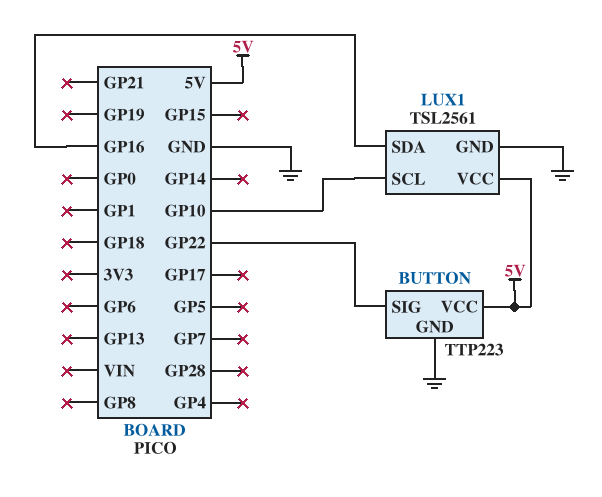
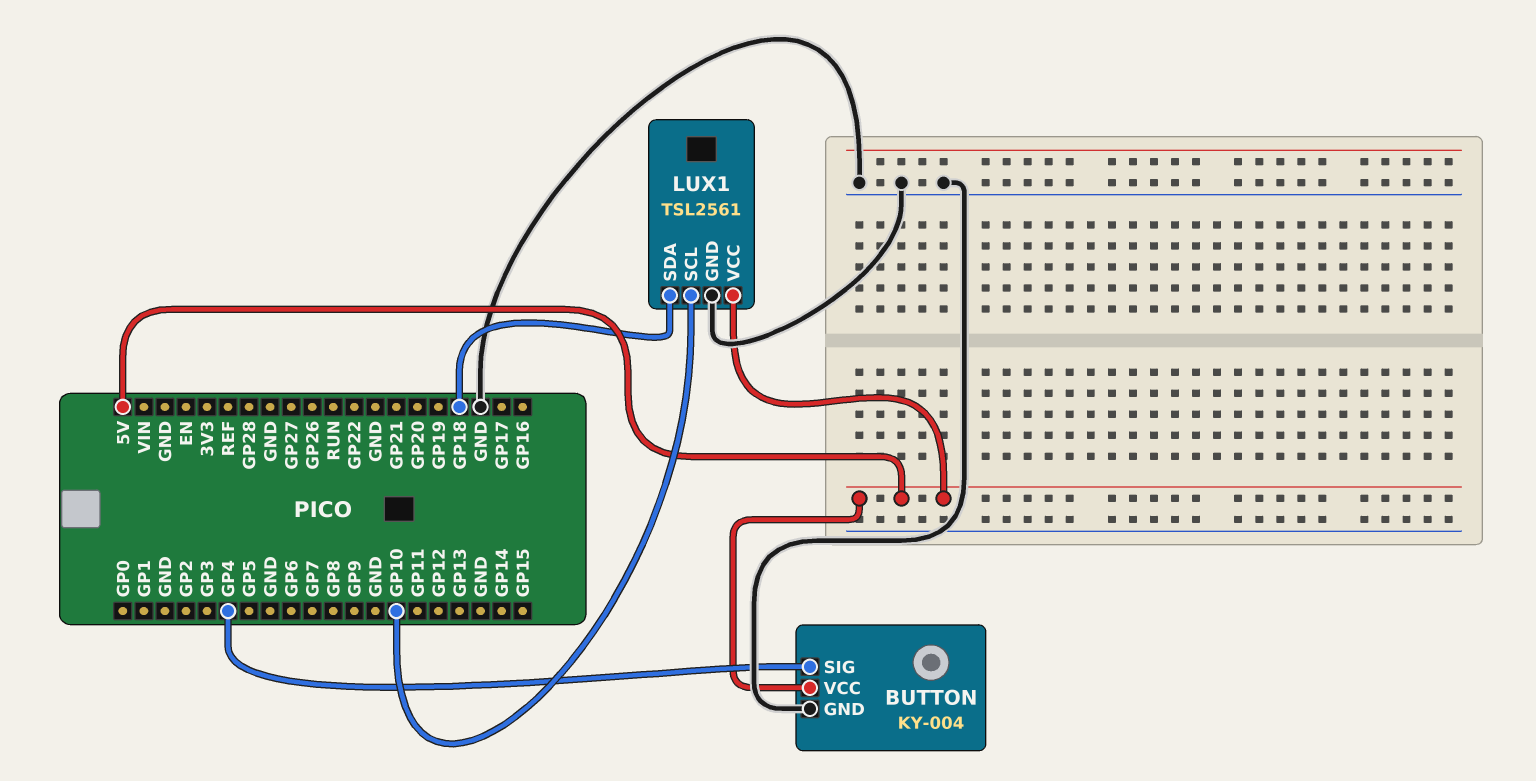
BUTTON: TTP223 -> KY-004
BUTTON pin SIG: GP22 -> GP4
LUX1 pin SDA: GP16 -> GP18

